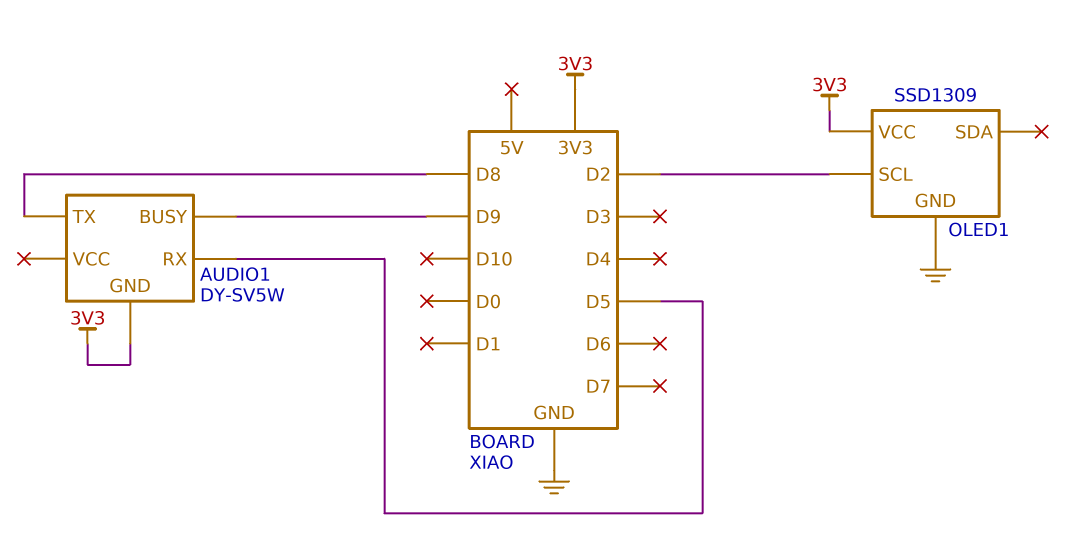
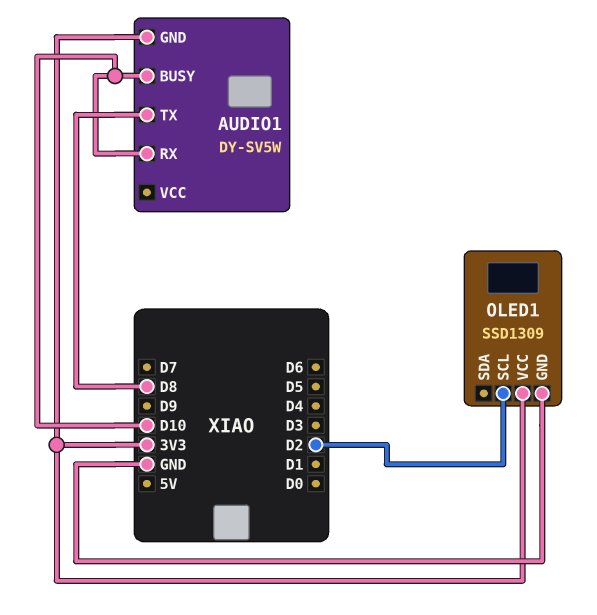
AUDIO1 pin BUSY: D9 -> D10
AUDIO1 pin RX: D5 -> D10

